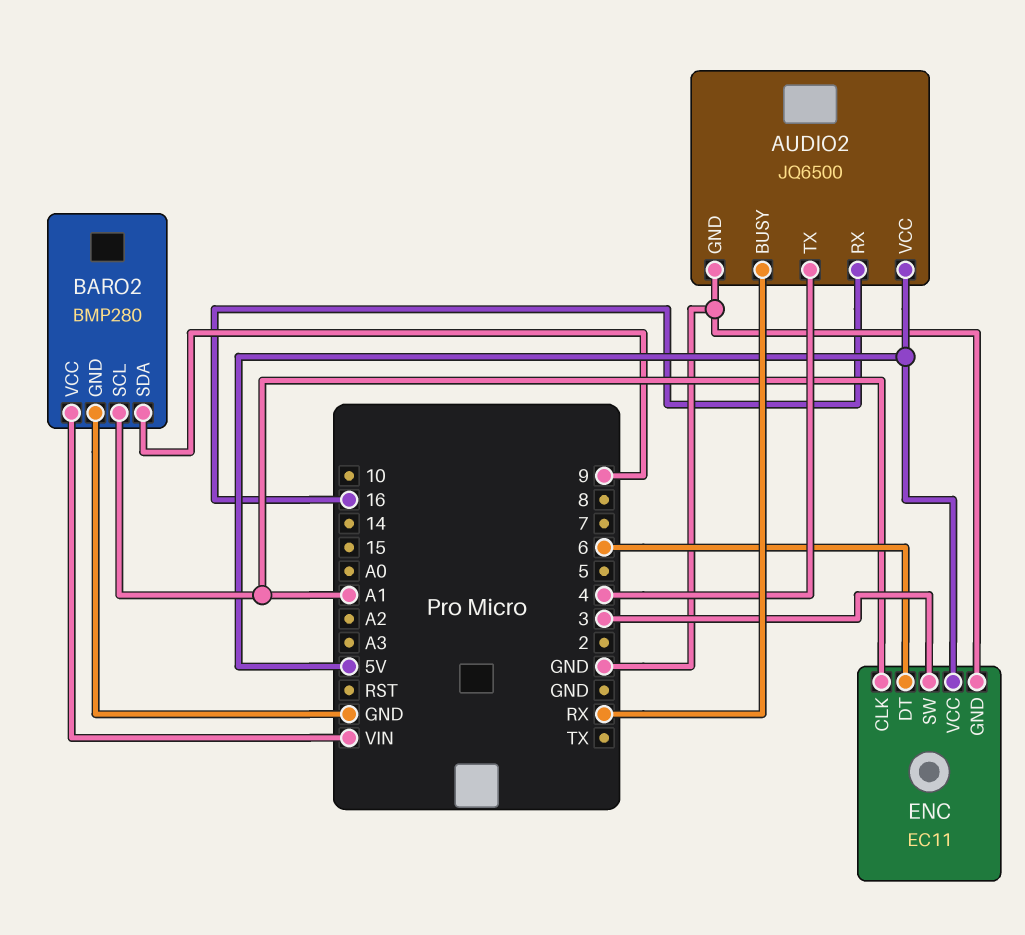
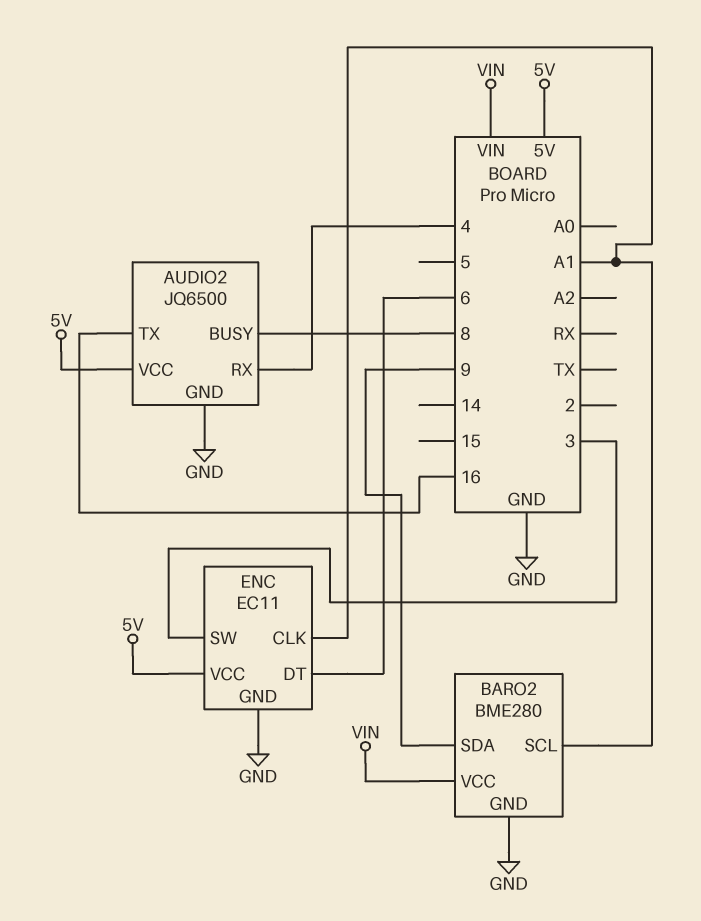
AUDIO2 pin BUSY: RX -> 8
AUDIO2 pin RX: 16 -> 4
AUDIO2 pin TX: 4 -> 16
BARO2: BMP280 -> BME280

